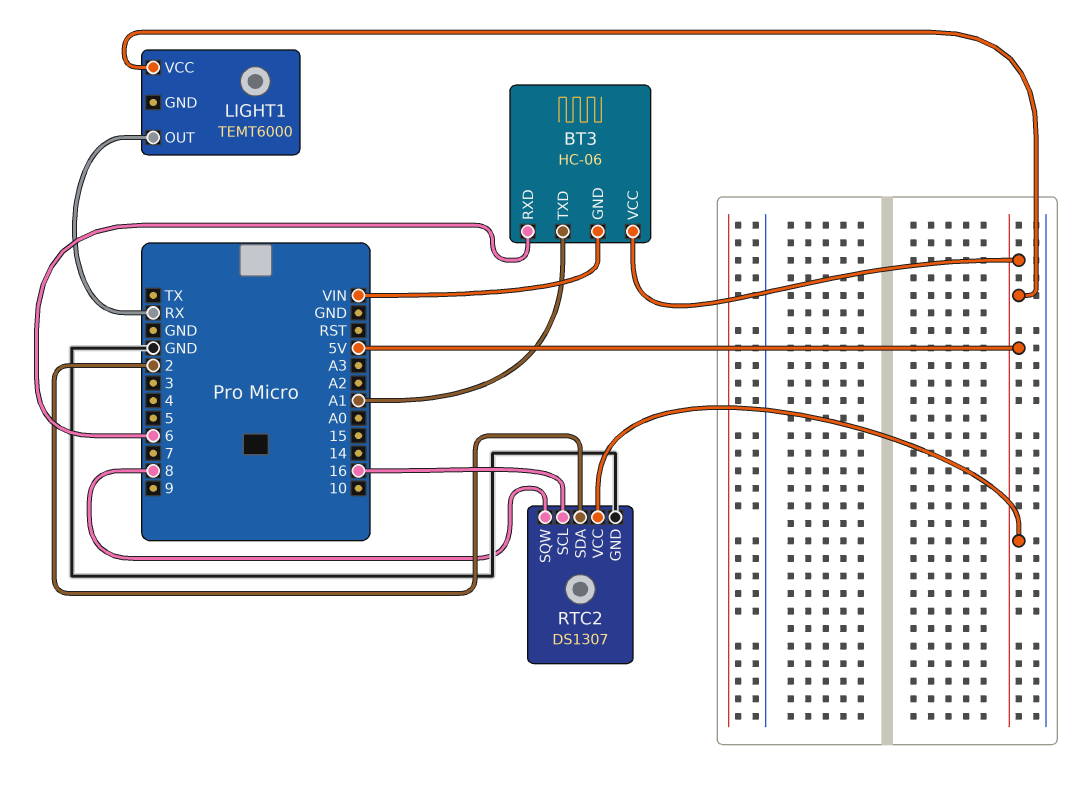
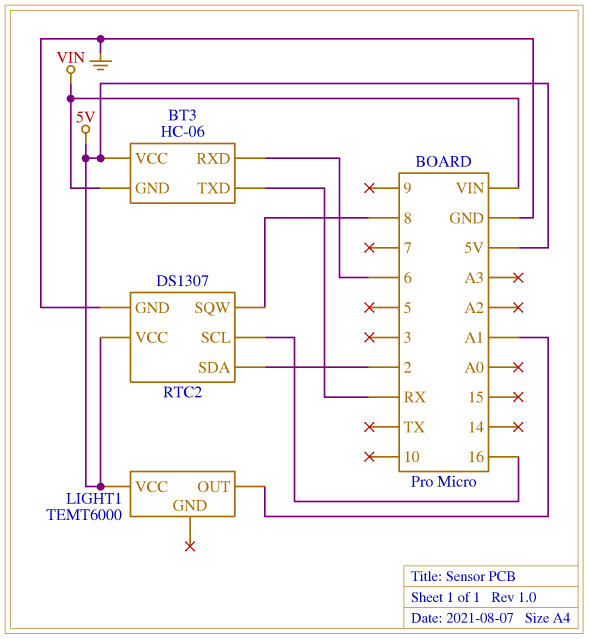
BT3 pin TXD: A1 -> RX
LIGHT1 pin OUT: RX -> A1

